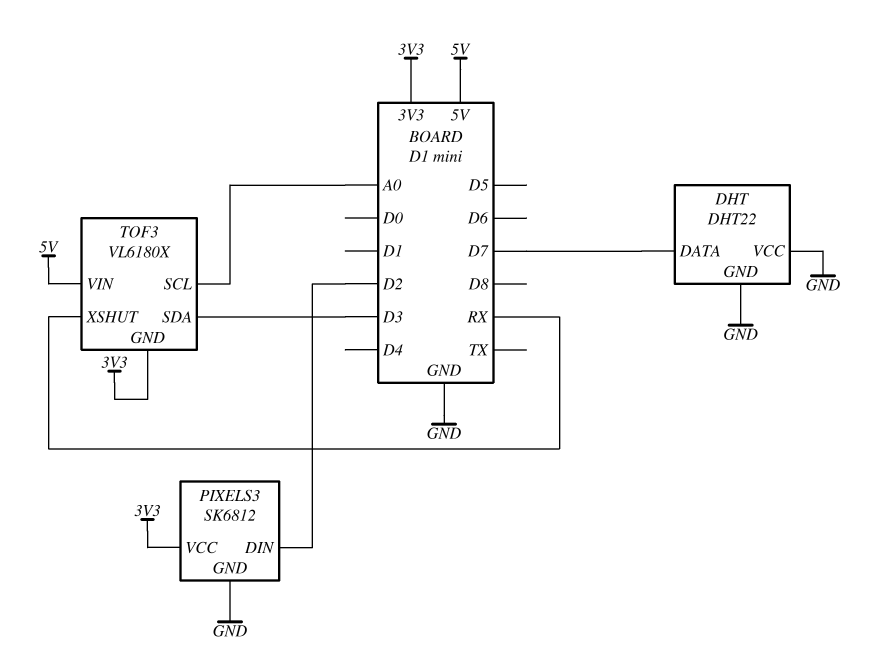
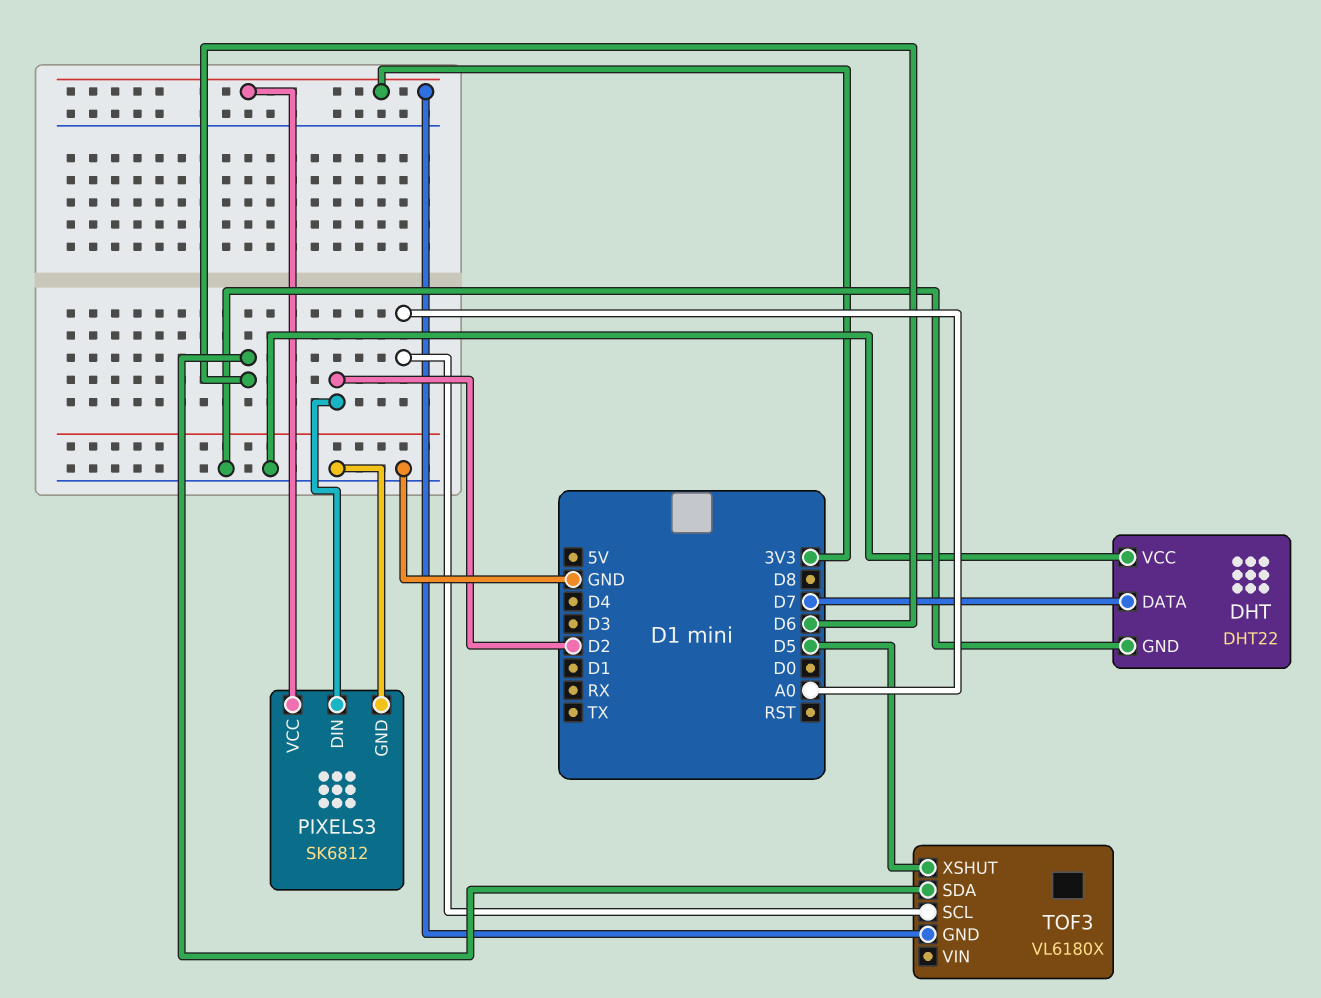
TOF3 pin SDA: D3 -> D6
TOF3 pin VIN: 5V -> none
TOF3 pin XSHUT: RX -> D5

